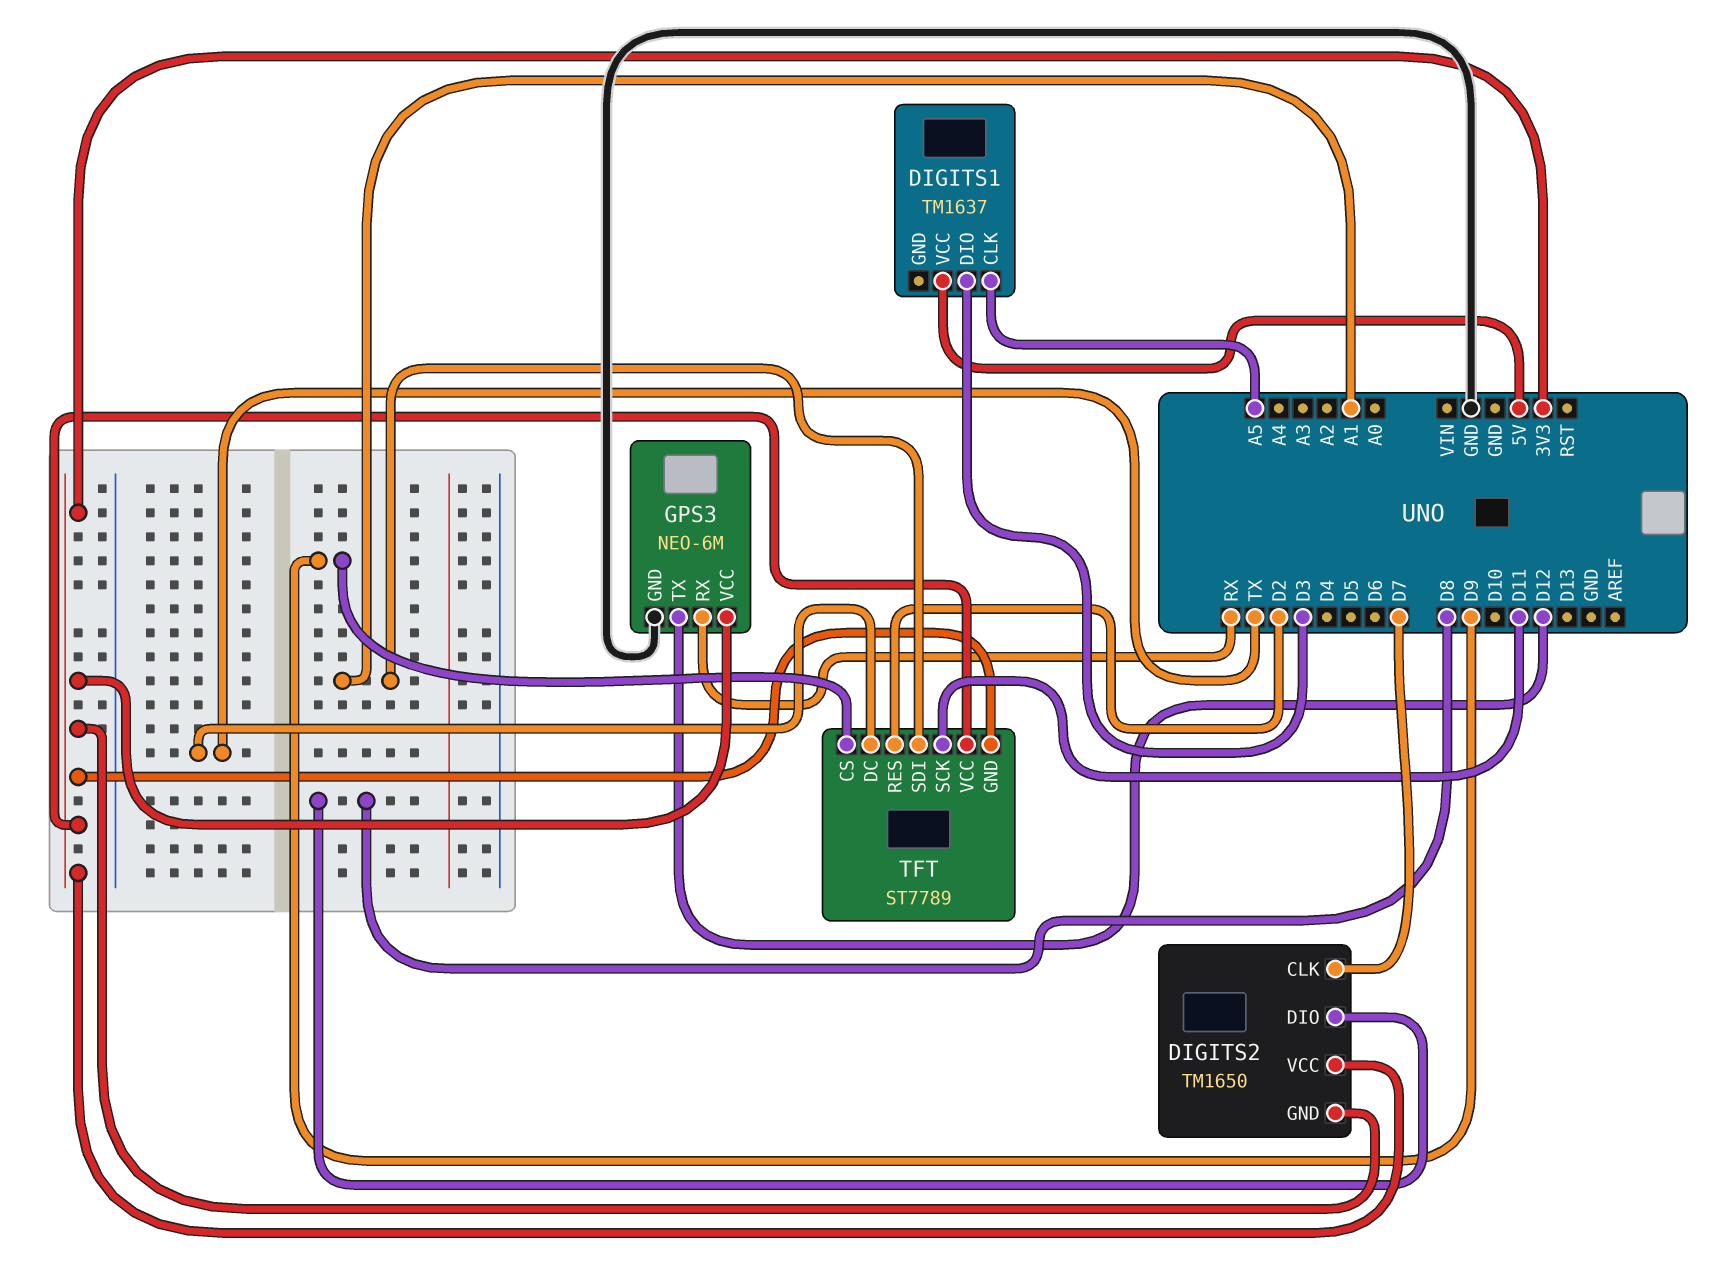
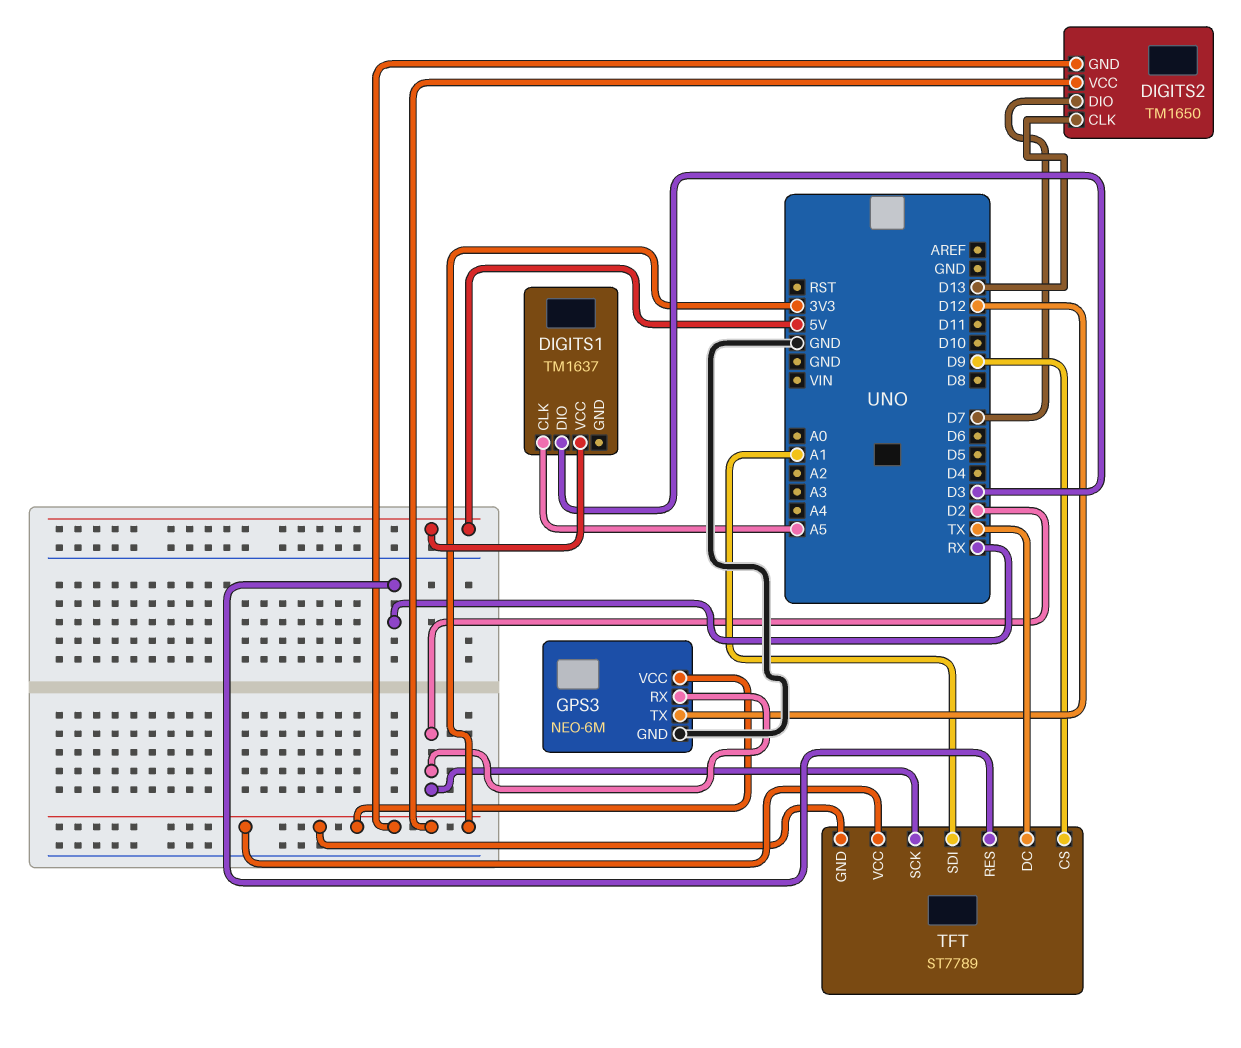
DIGITS2 pin CLK: D7 -> D13
DIGITS2 pin DIO: D8 -> D7
GPS3 pin RX: RX -> D2
TFT pin RES: D2 -> RX
TFT pin SCK: D11 -> D2

